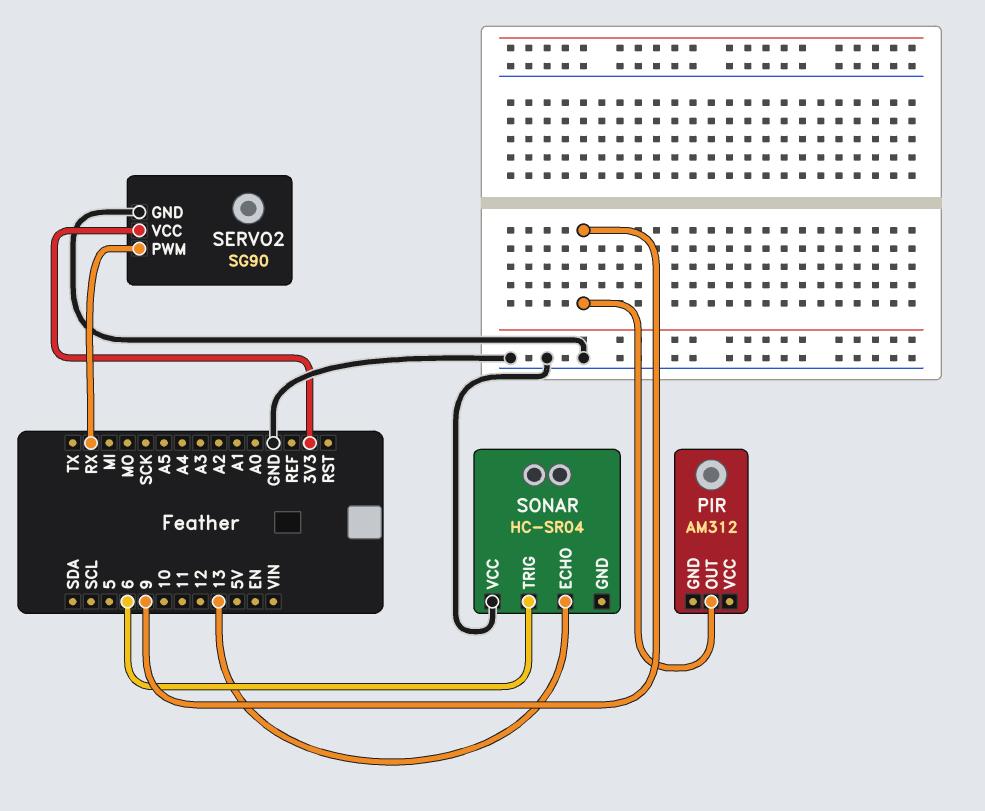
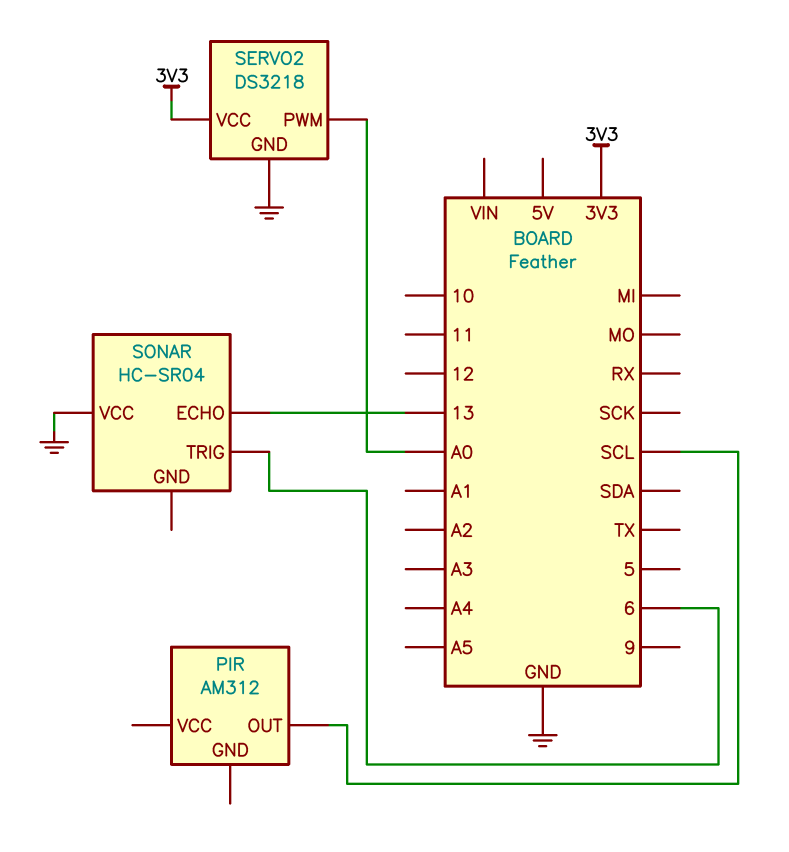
PIR pin OUT: 9 -> SCL
SERVO2: SG90 -> DS3218
SERVO2 pin PWM: RX -> A0

